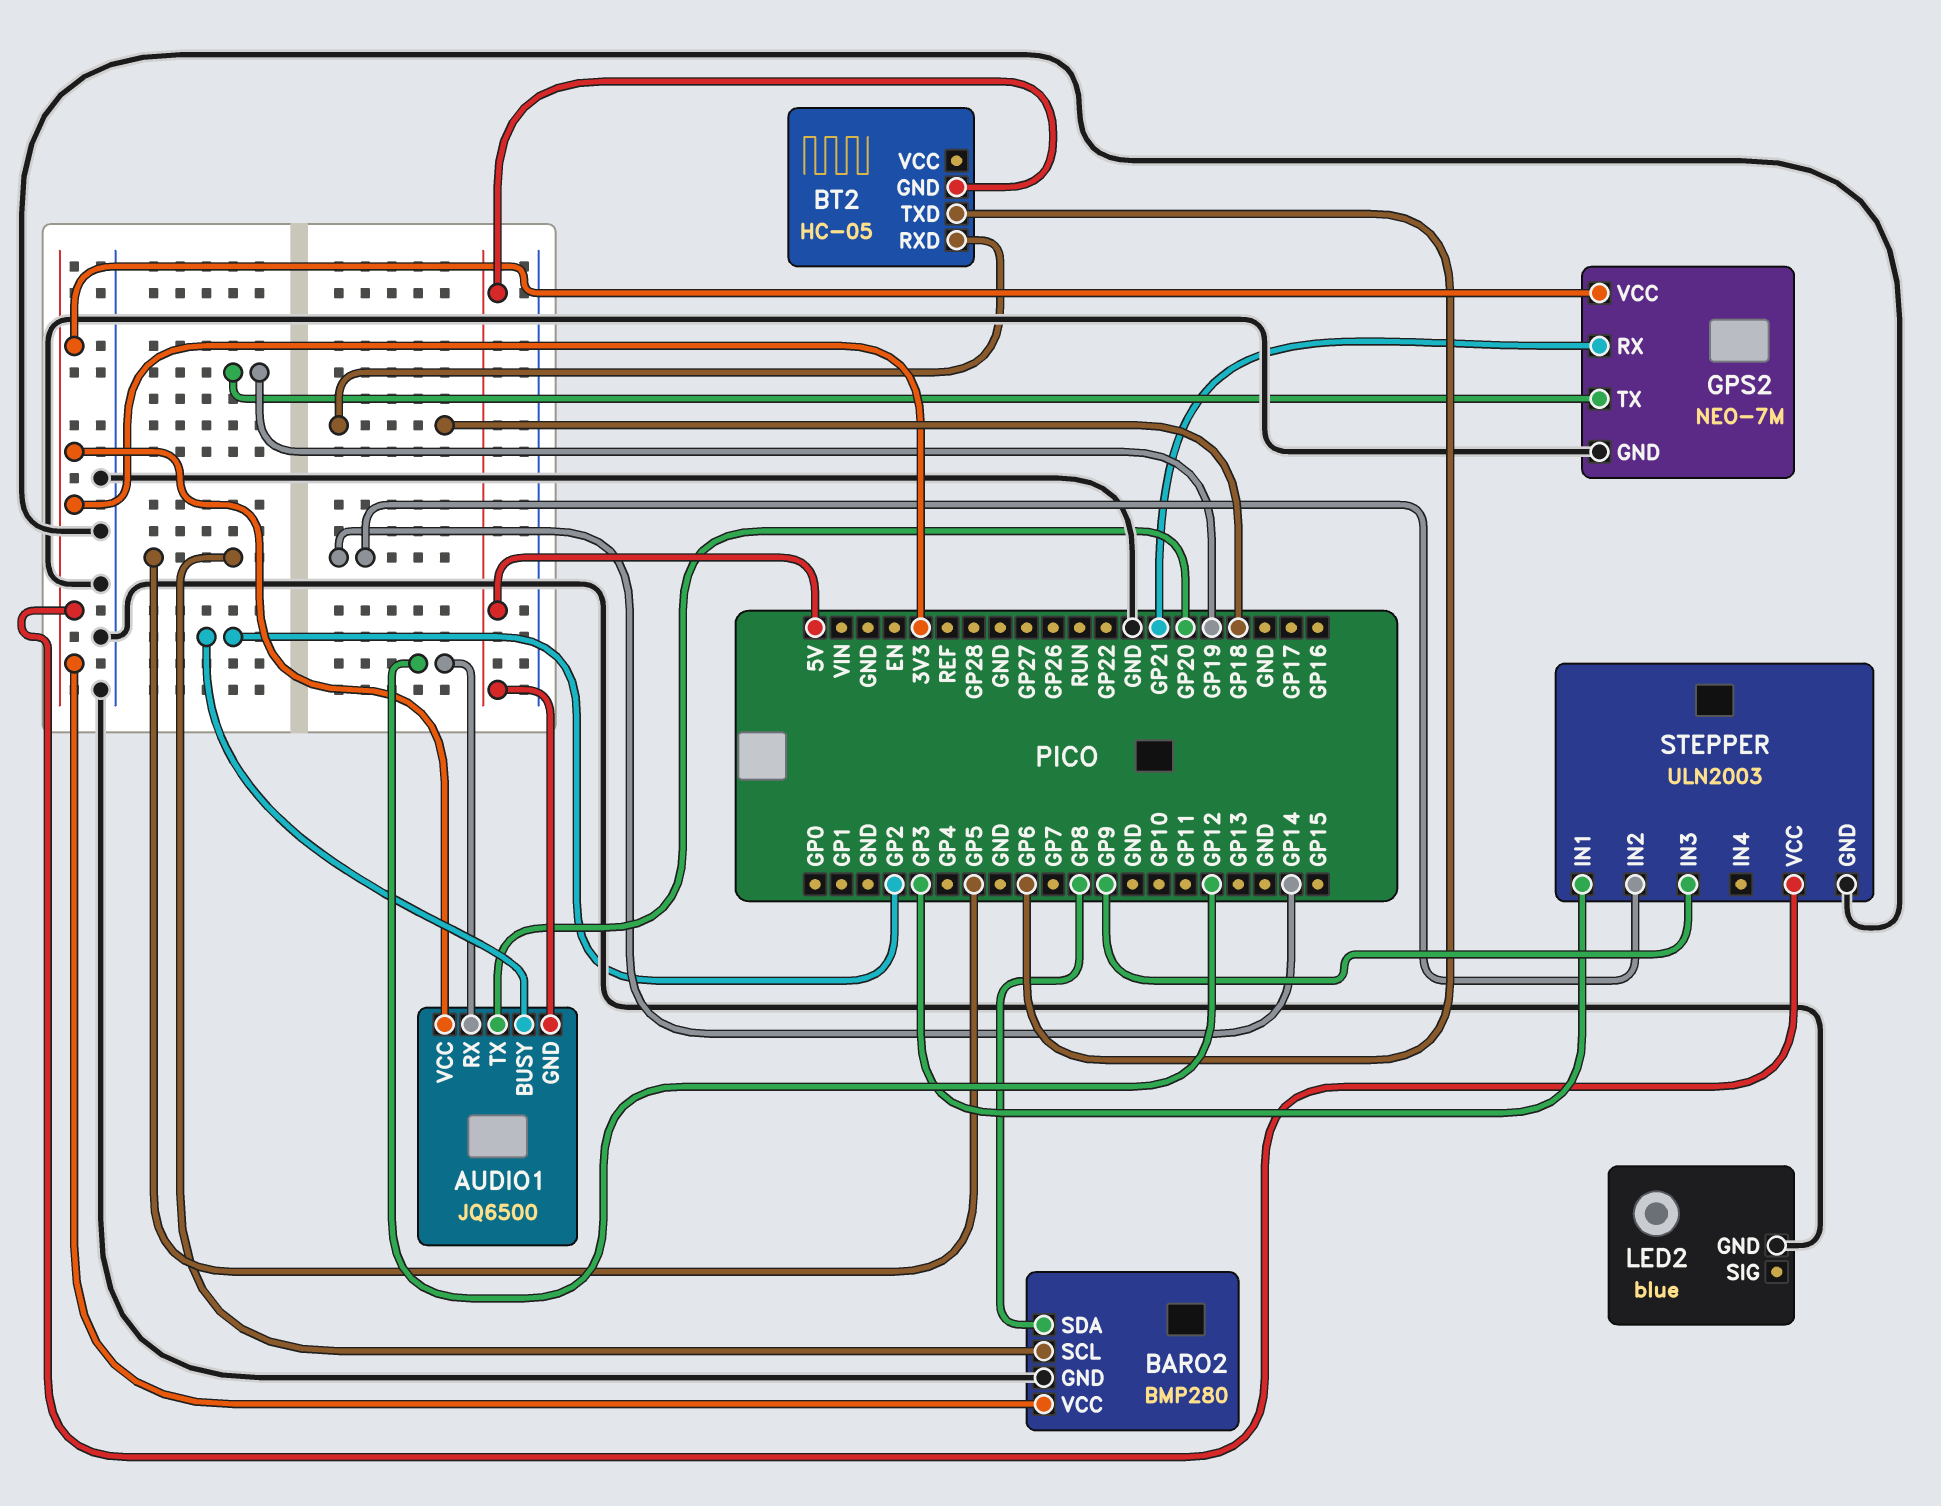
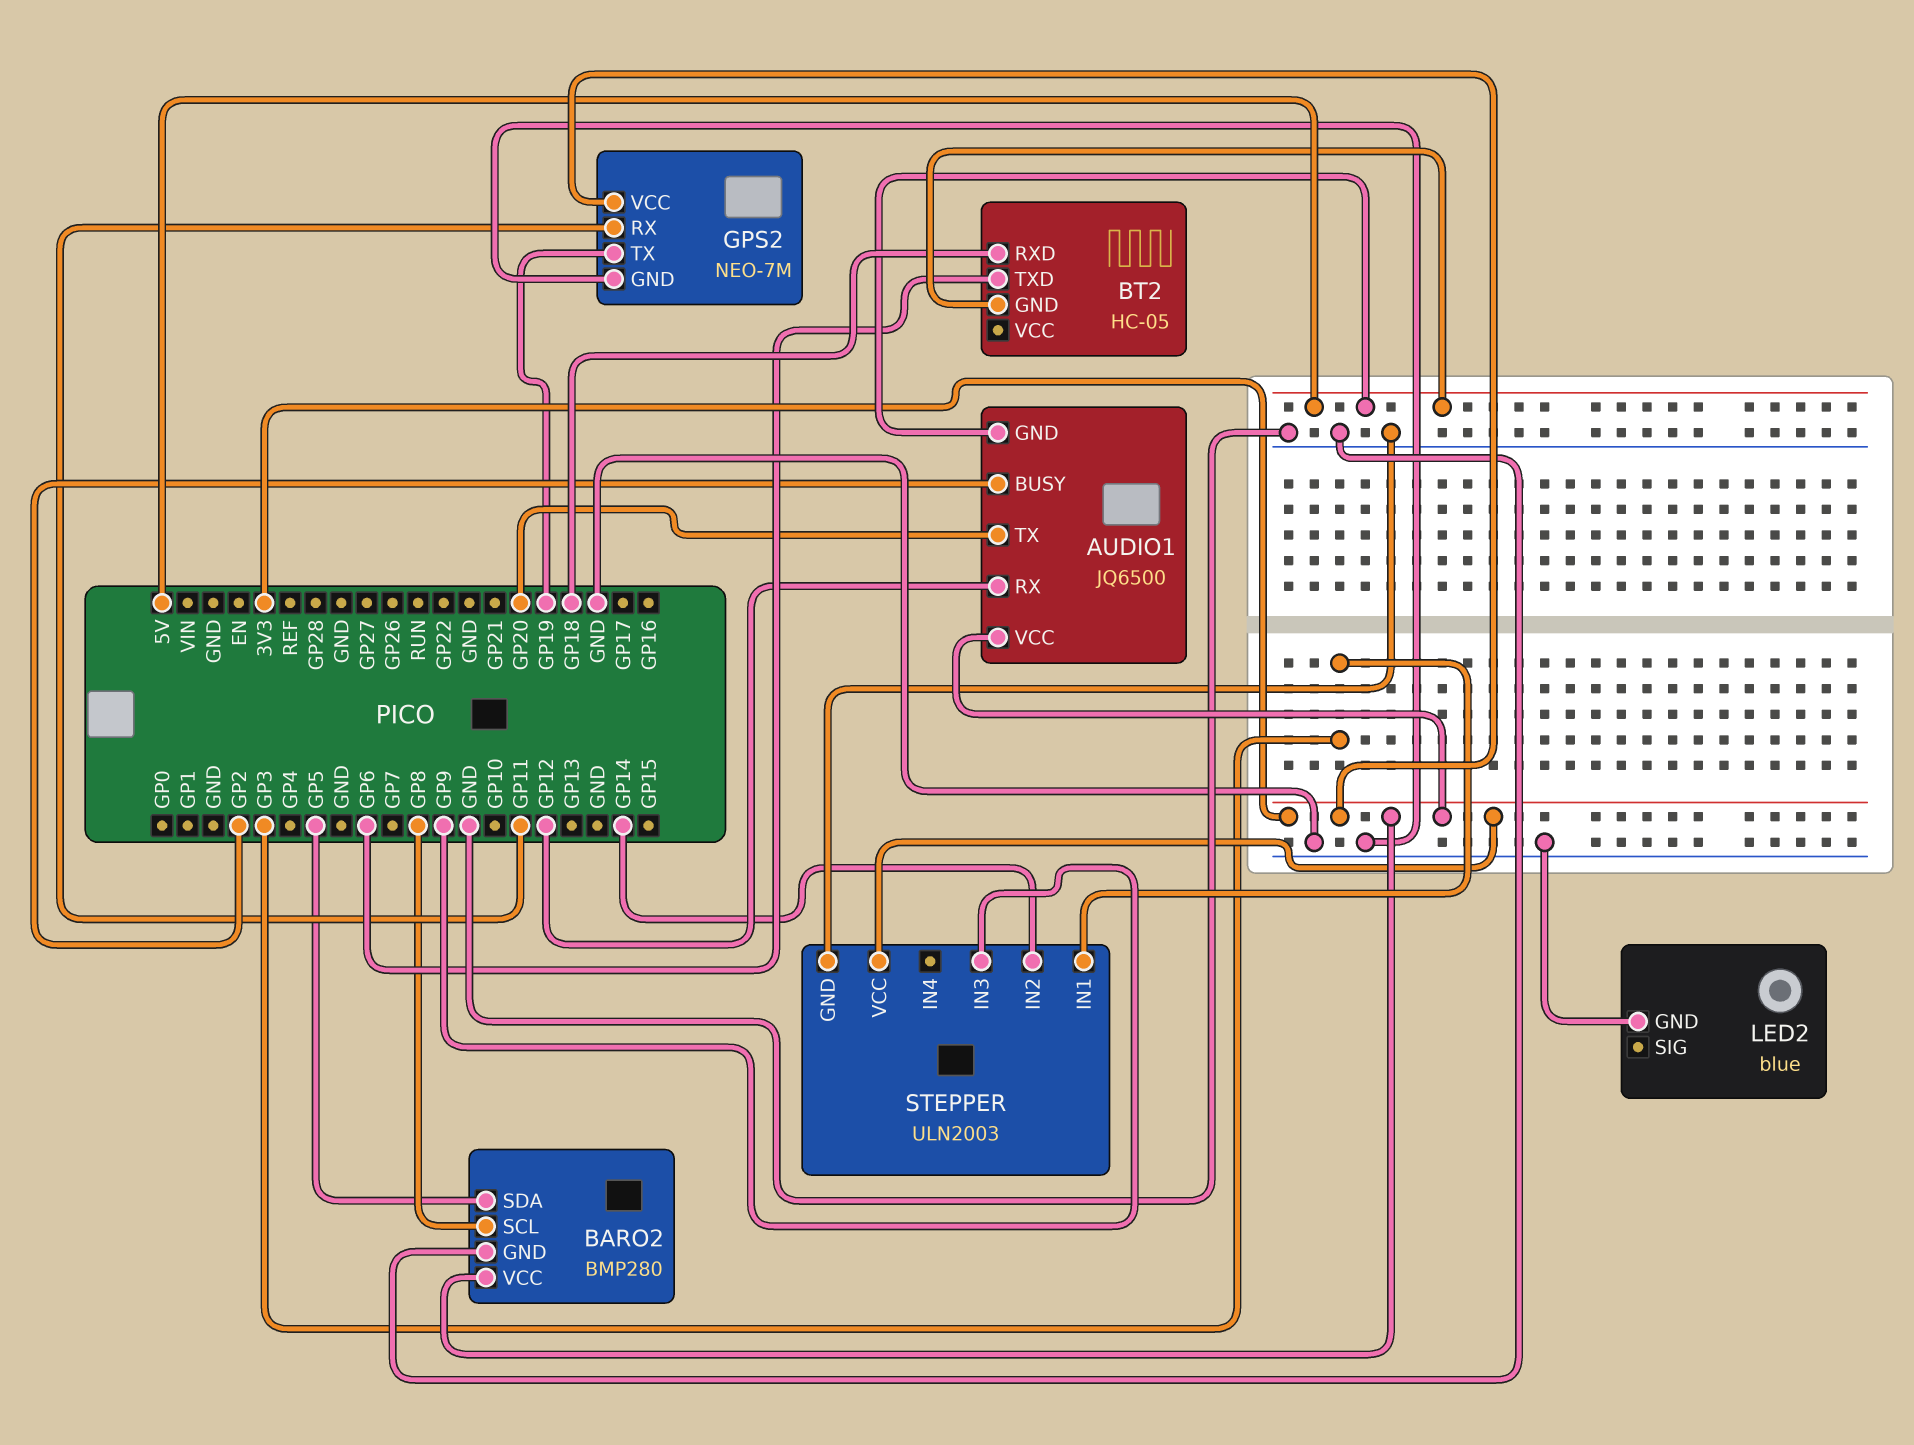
BARO2 pin SCL: GP5 -> GP8
BARO2 pin SDA: GP8 -> GP5
GPS2 pin RX: GP21 -> GP11

